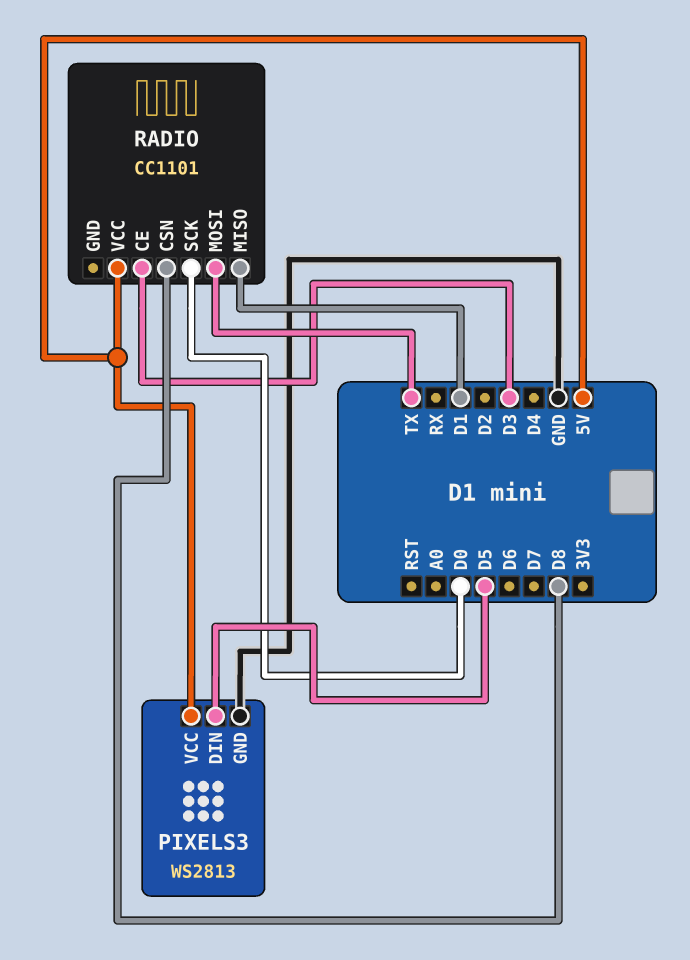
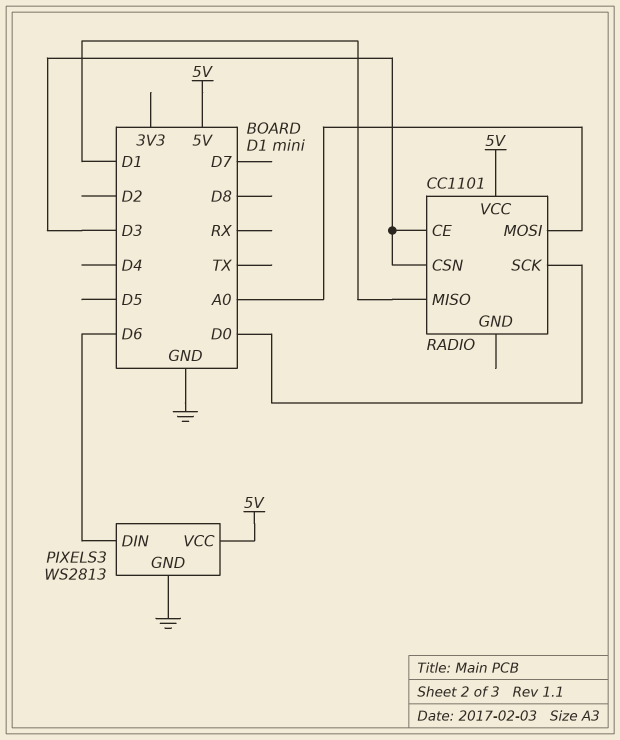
PIXELS3 pin DIN: D5 -> D6
RADIO pin CSN: D8 -> D3
RADIO pin MOSI: TX -> A0

